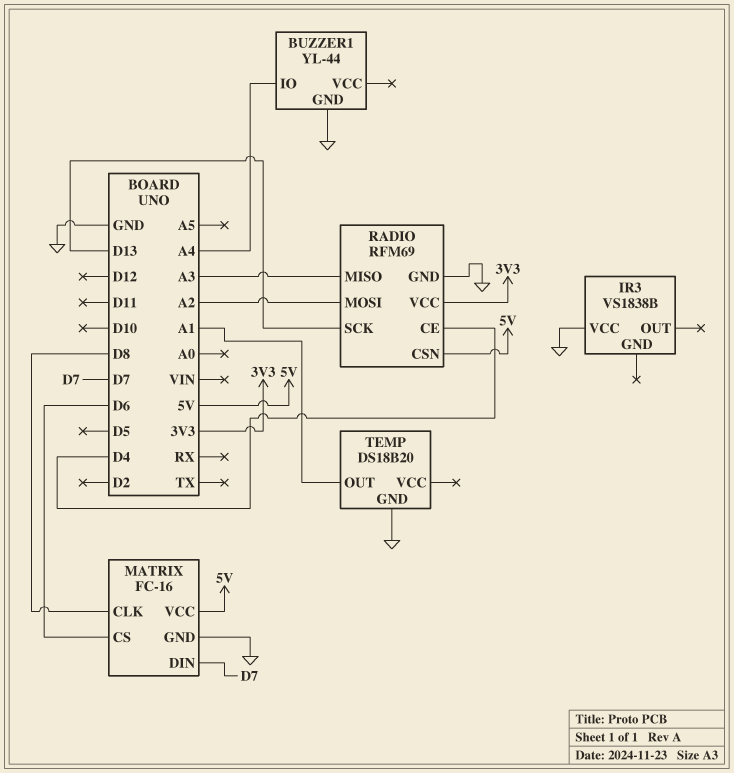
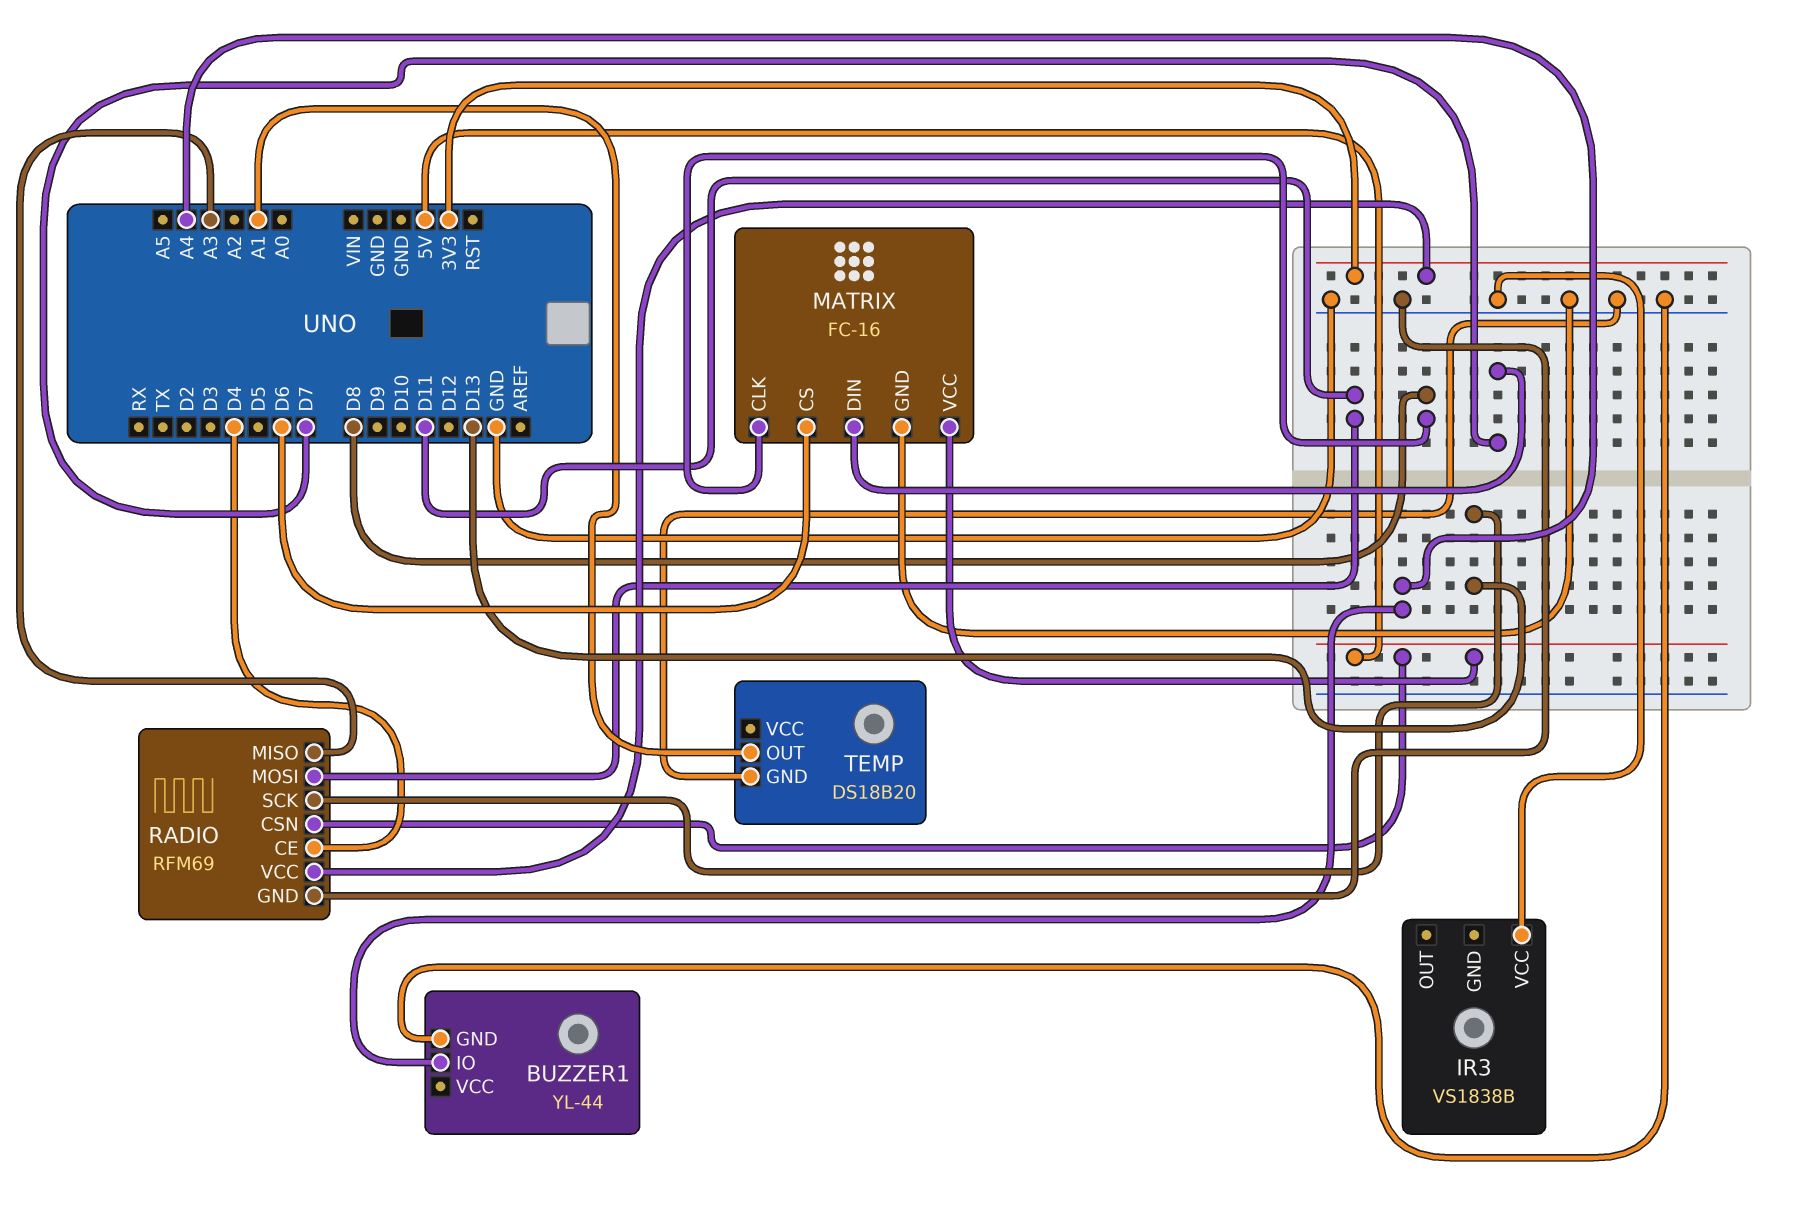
RADIO pin MOSI: A2 -> D11

